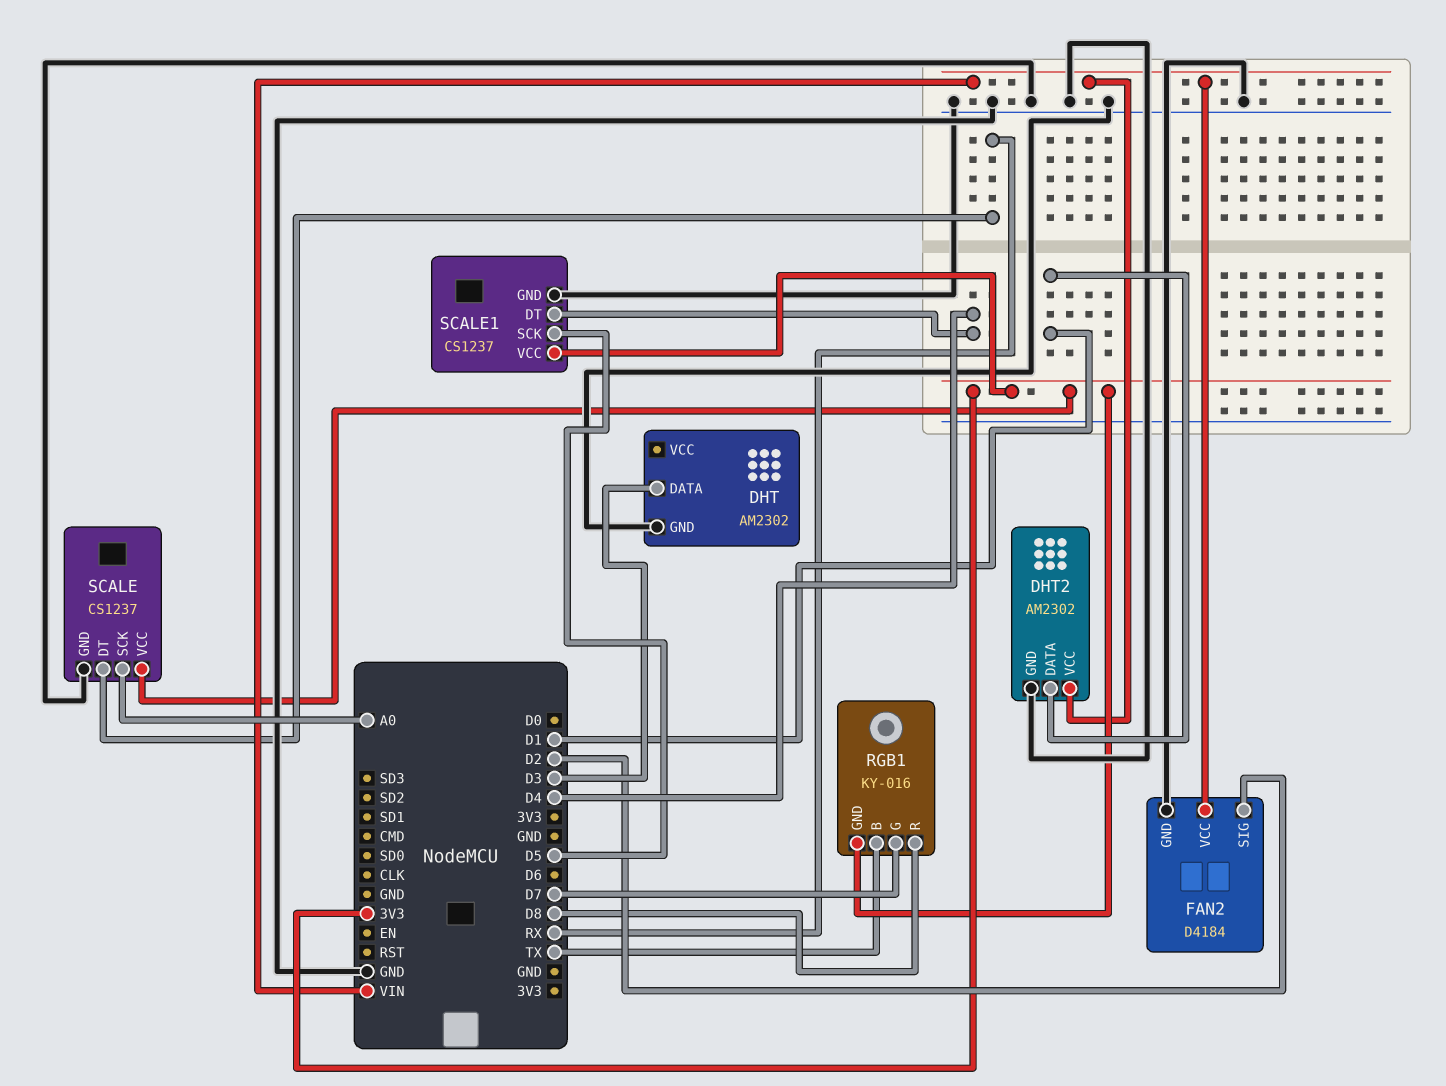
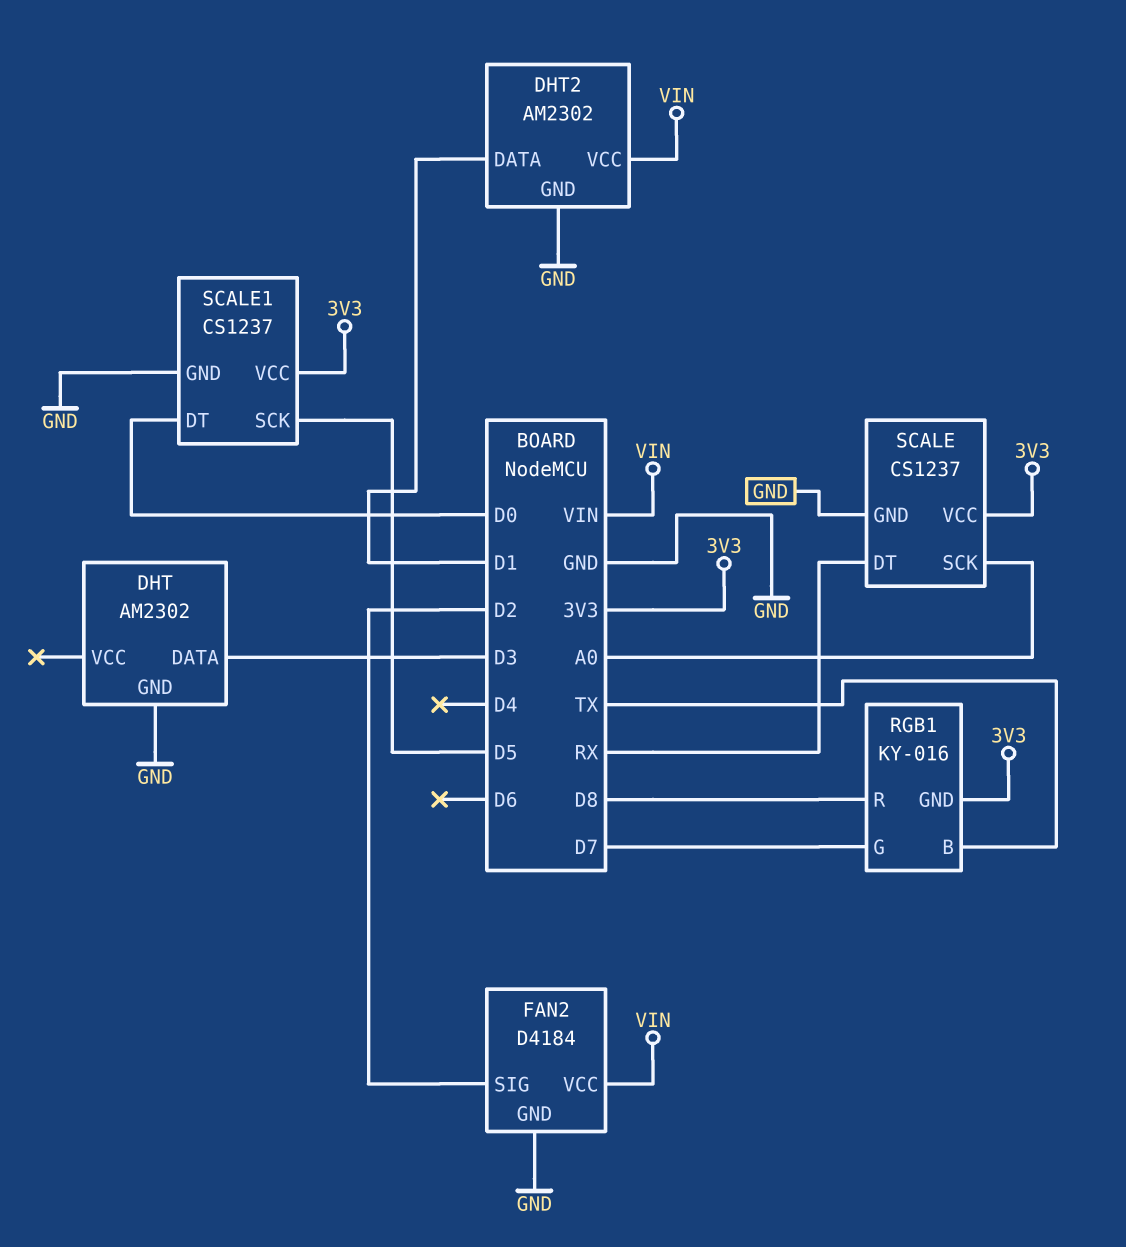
SCALE1 pin DT: D4 -> D0

